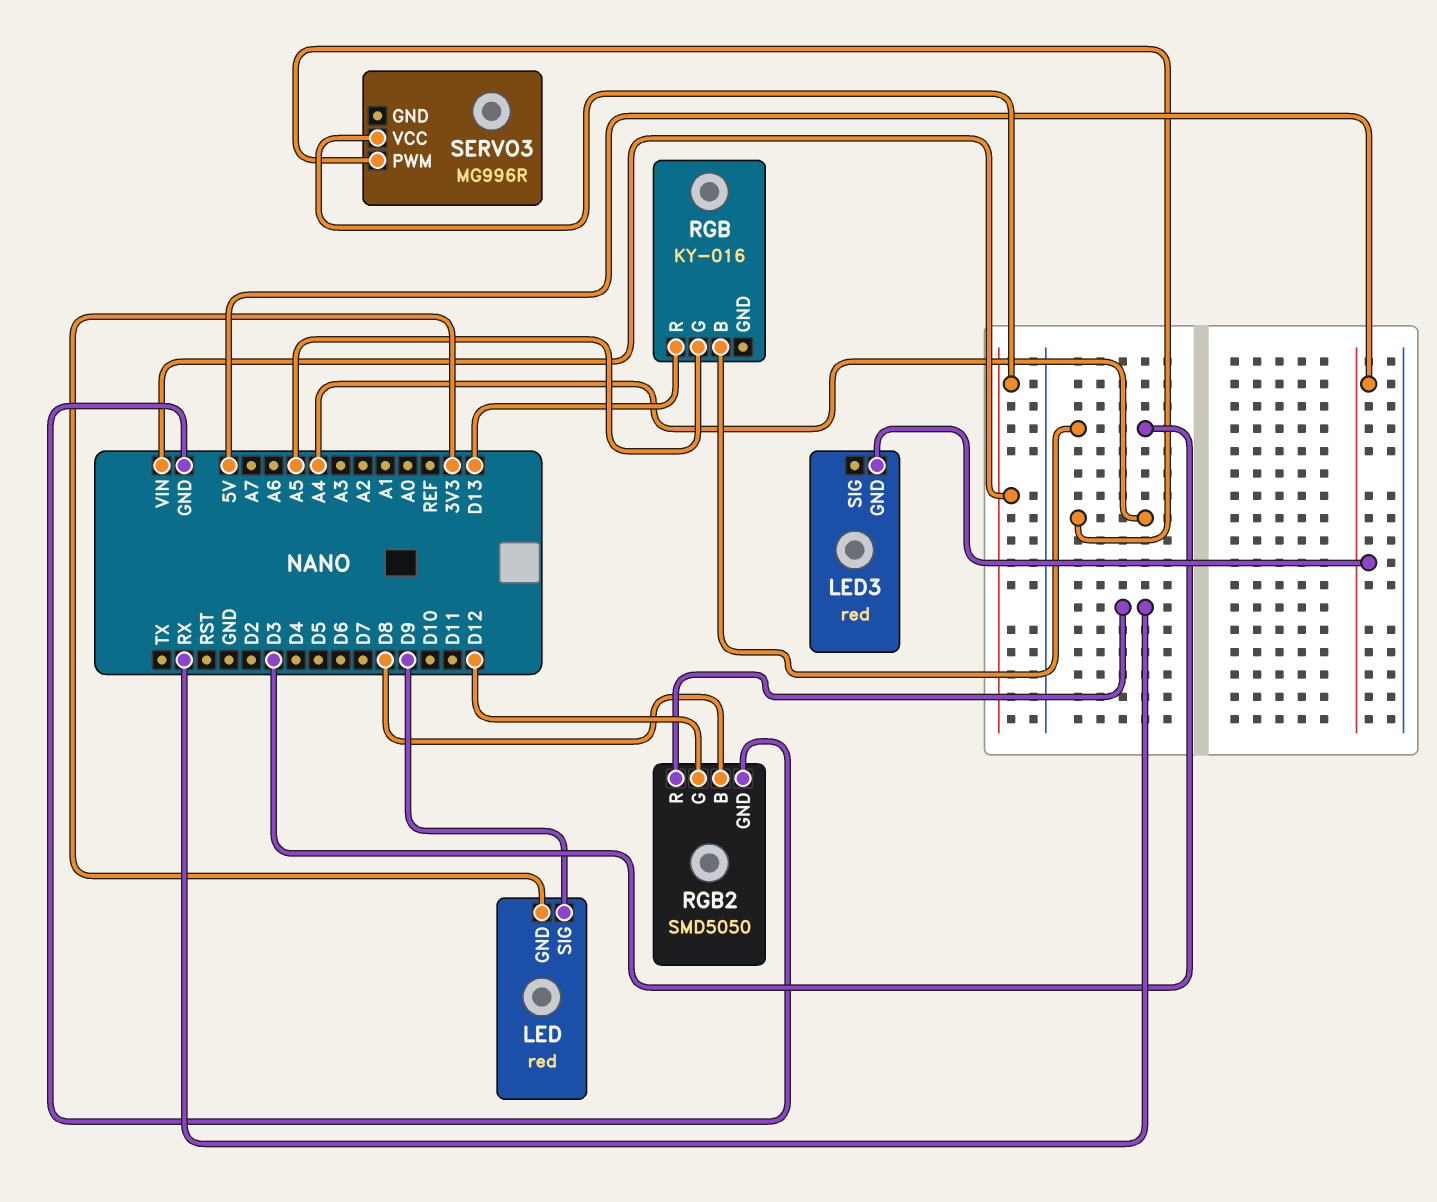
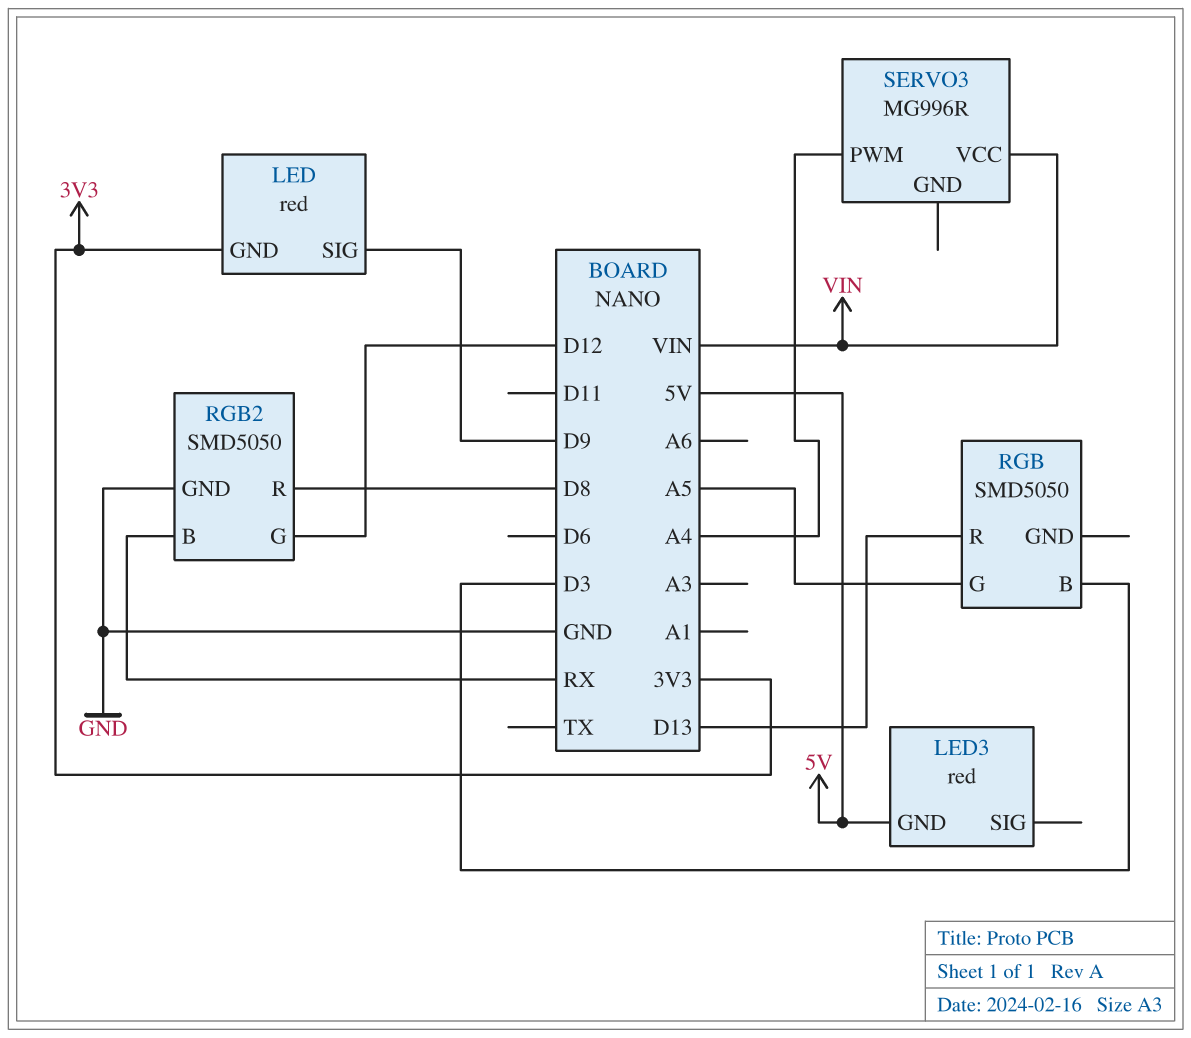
RGB: KY-016 -> SMD5050
RGB2 pin B: D8 -> RX
RGB2 pin R: RX -> D8

